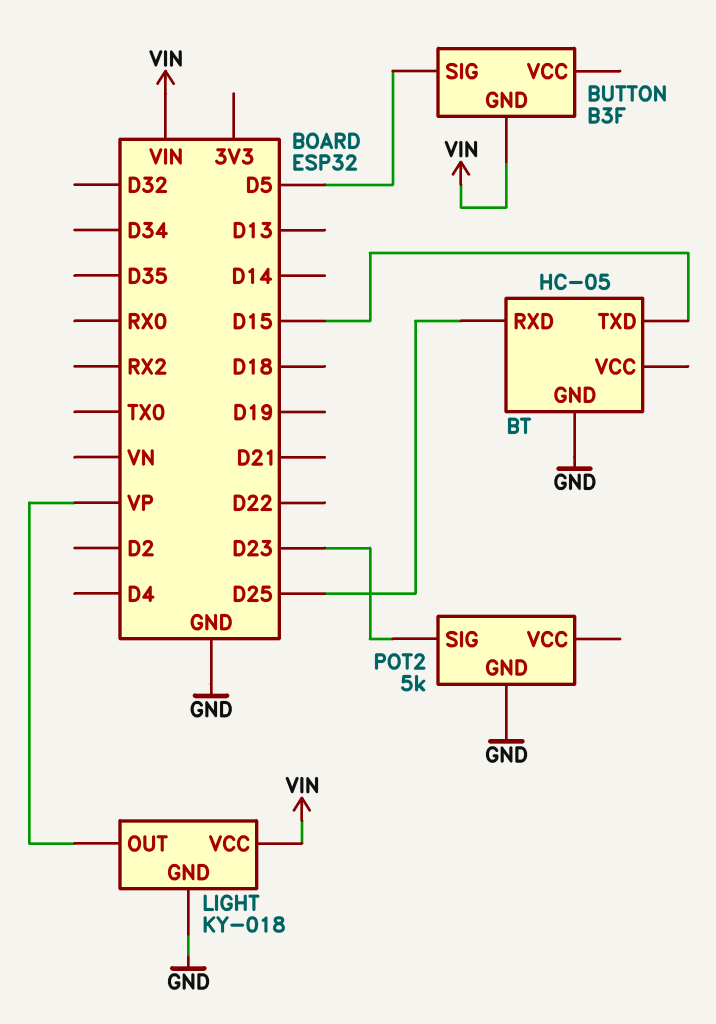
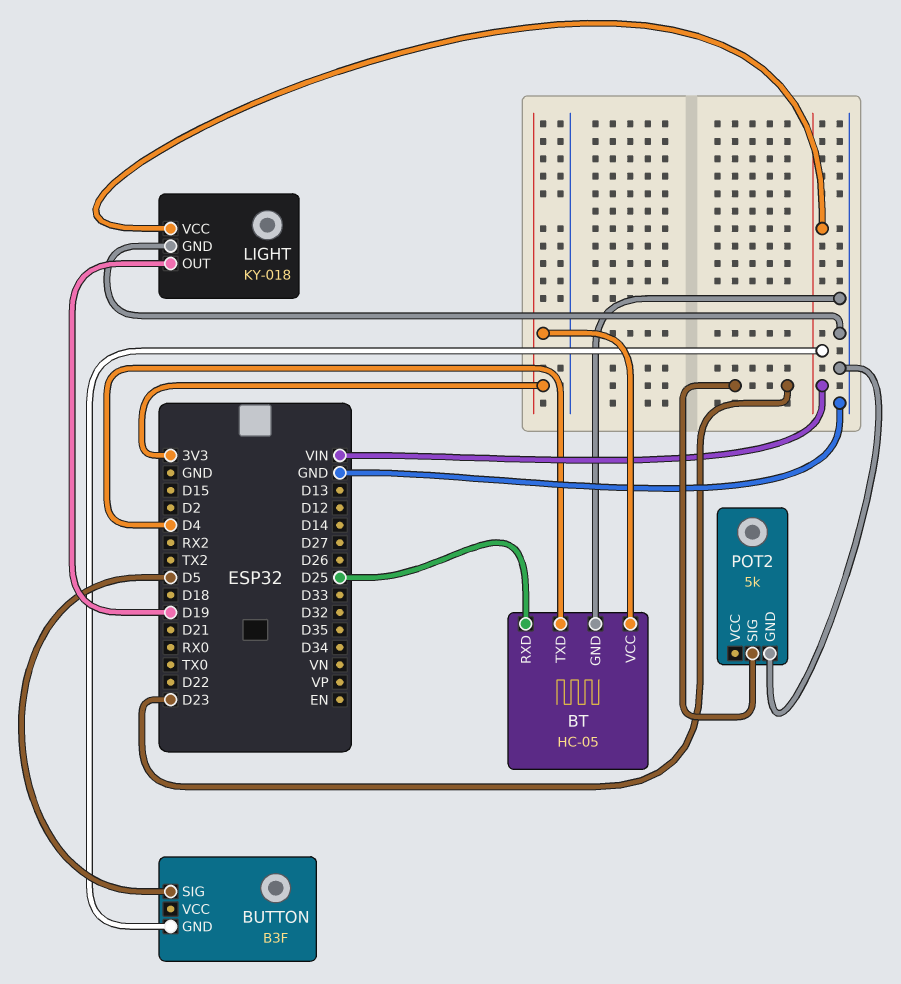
BT pin TXD: D15 -> D4
BT pin VCC: none -> 3V3
LIGHT pin OUT: VP -> D19

